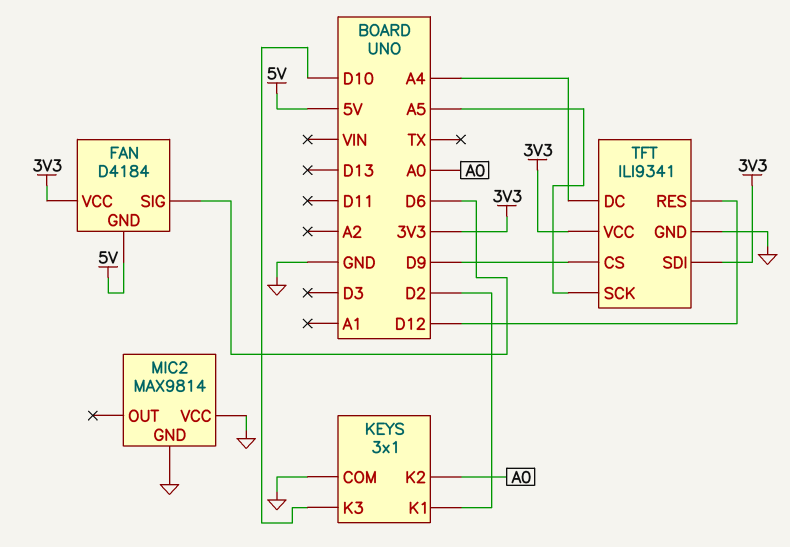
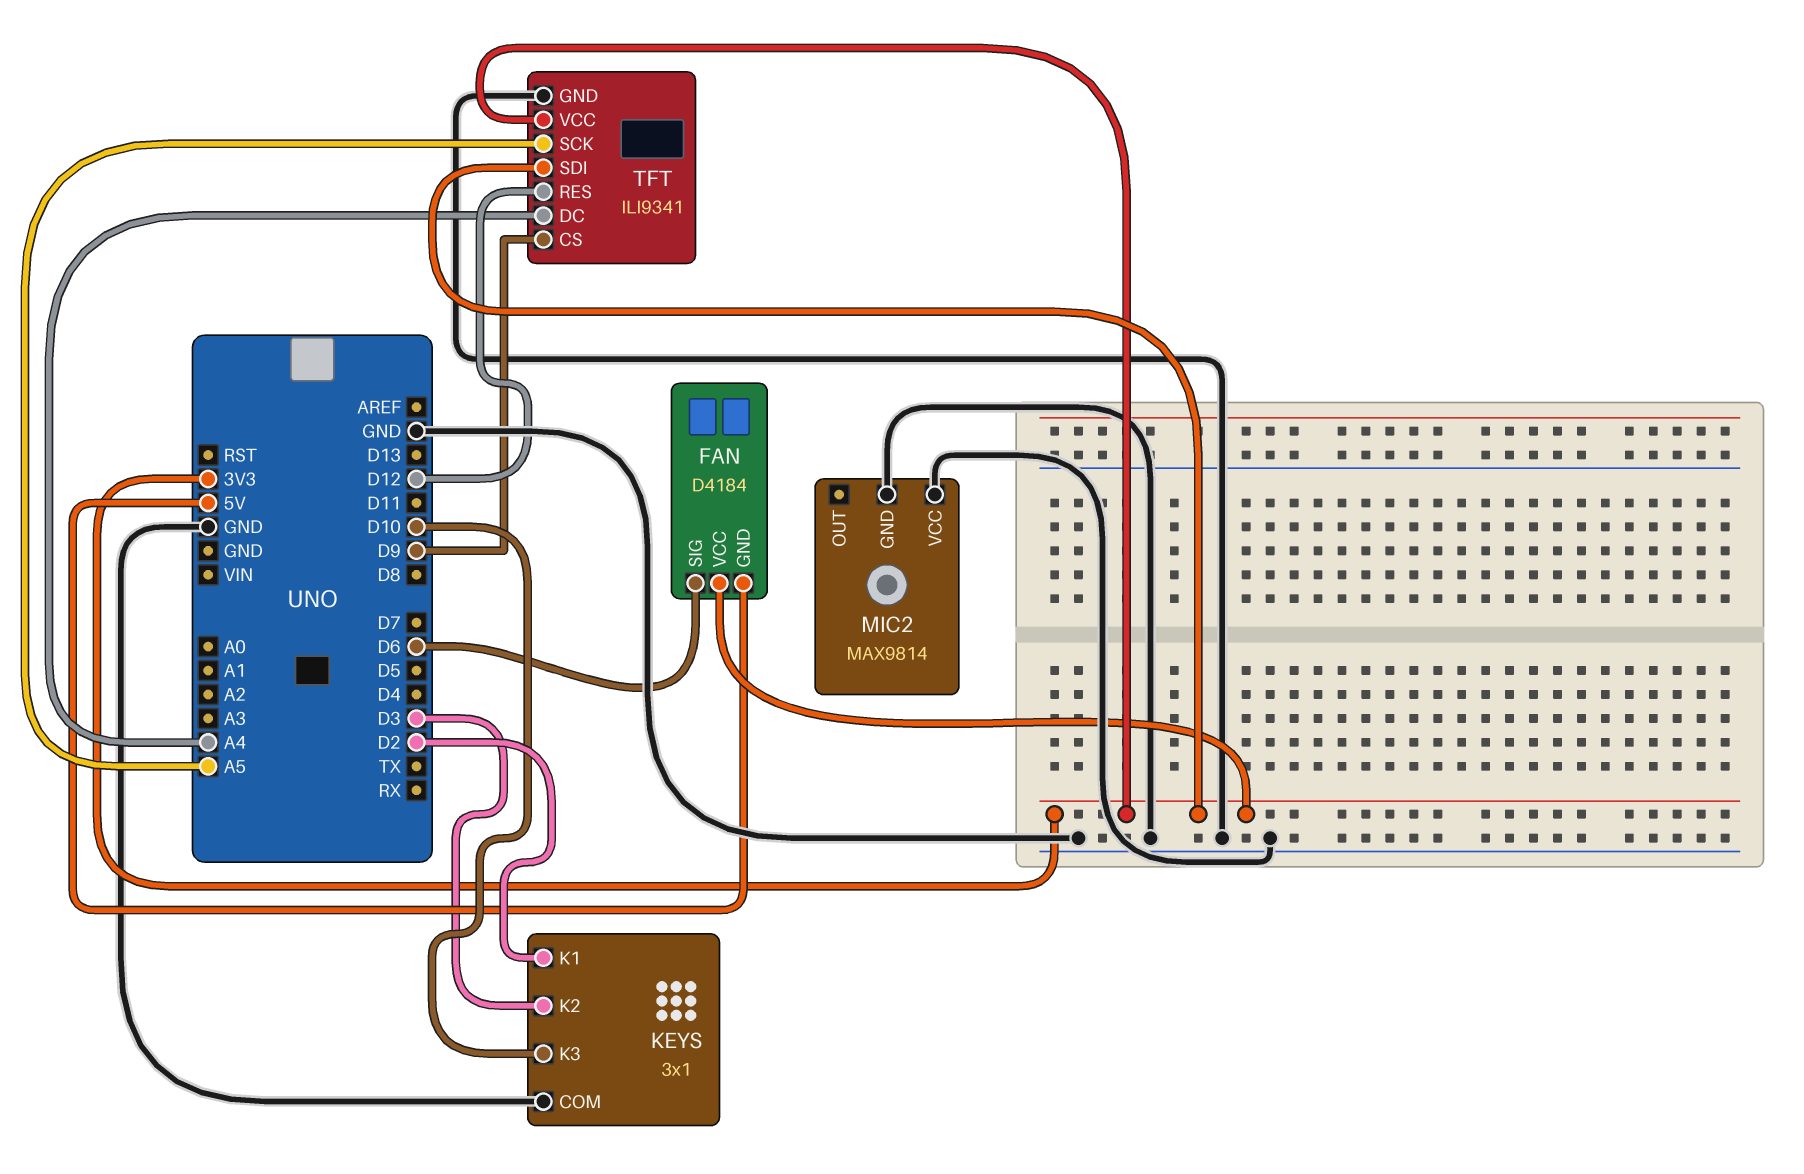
KEYS pin K2: A0 -> D3

